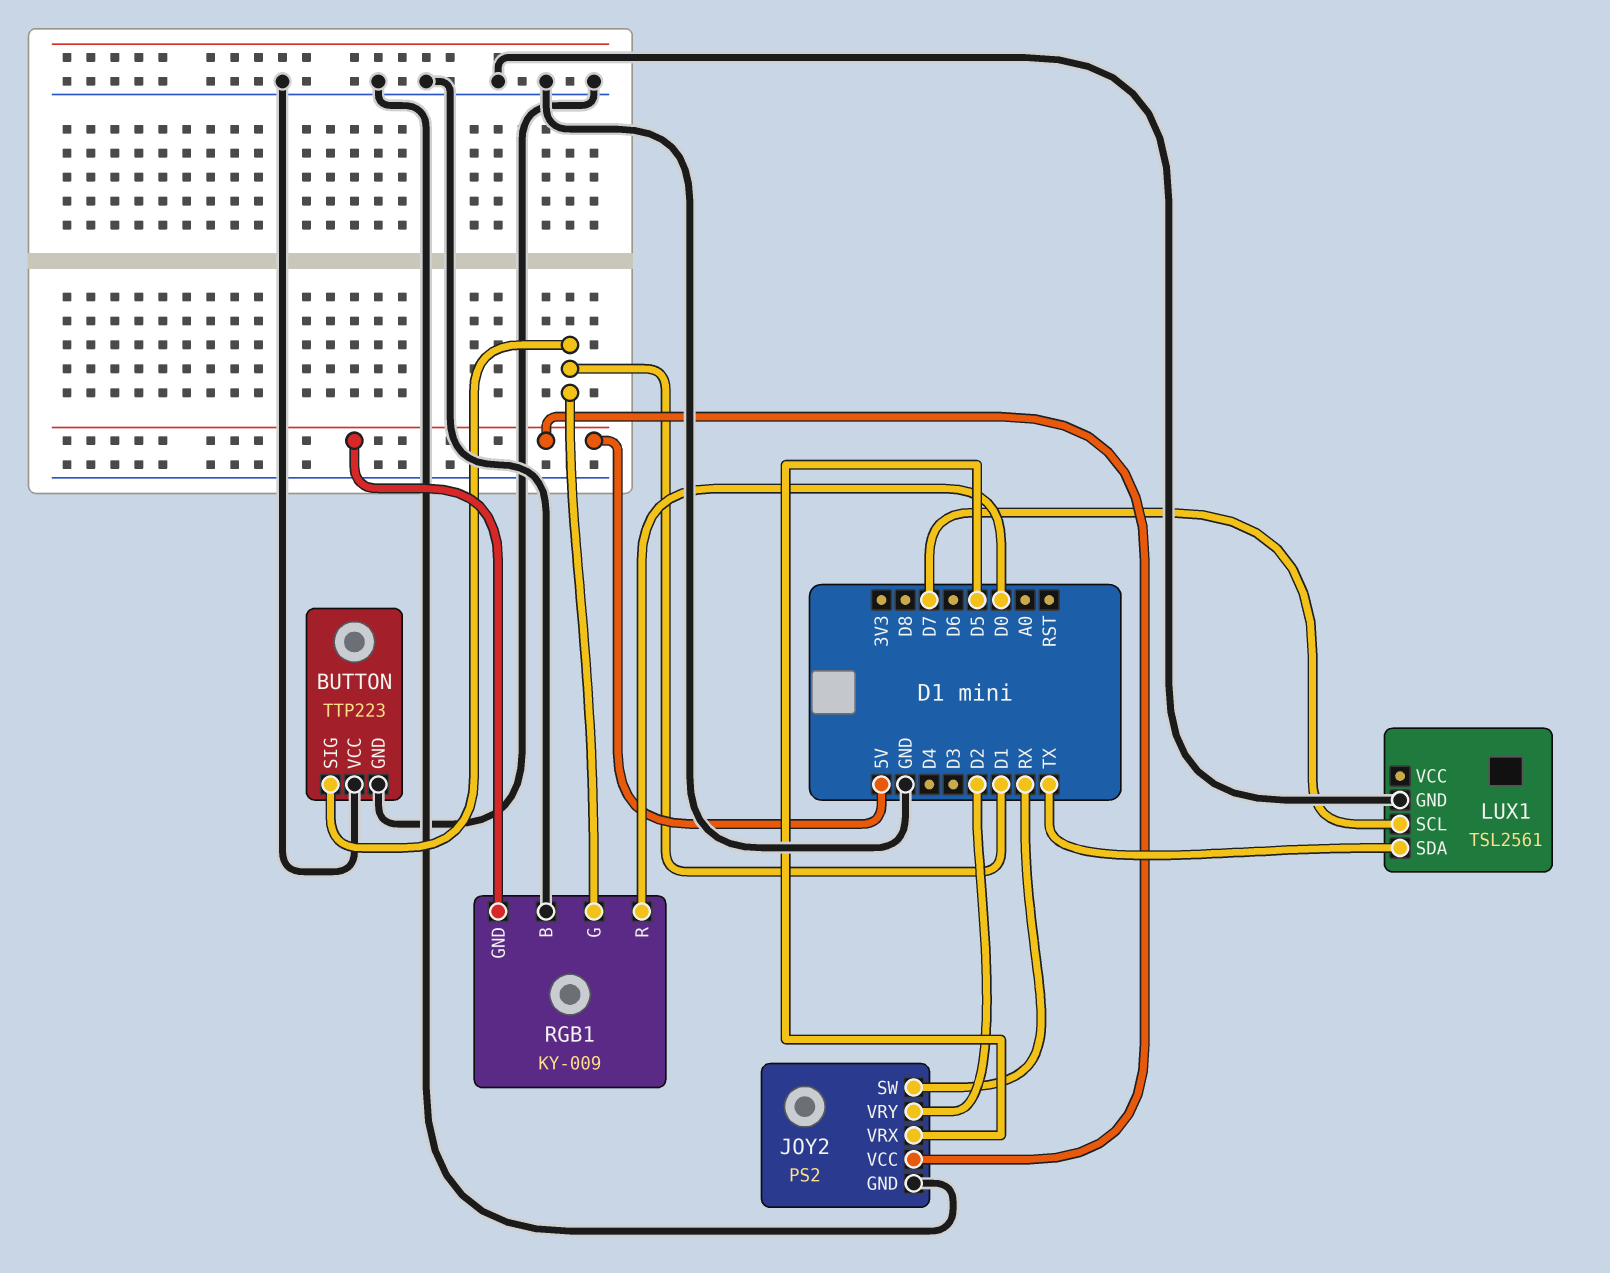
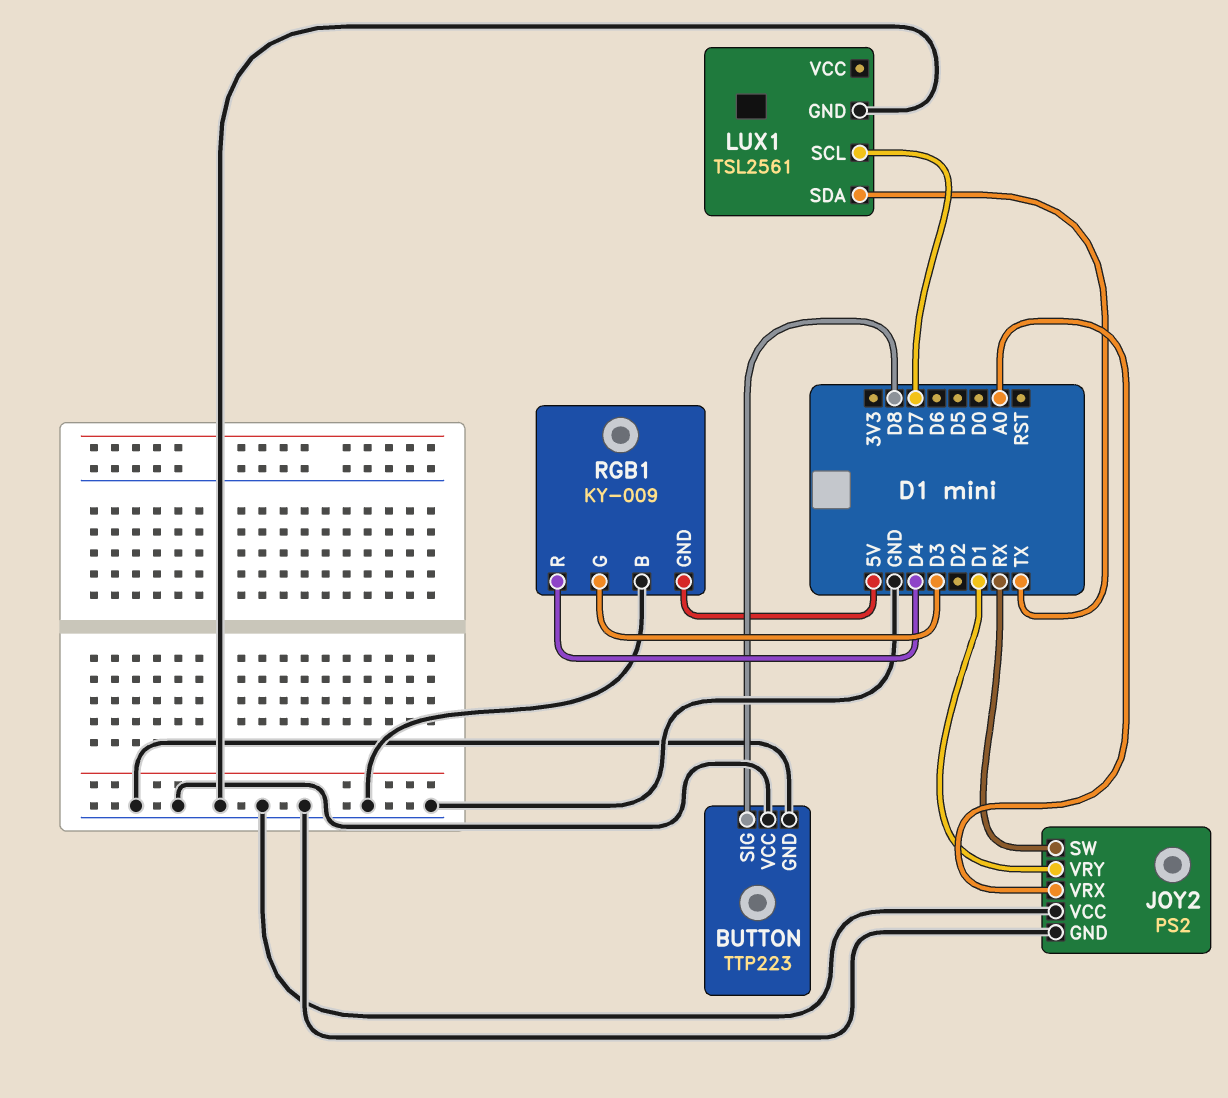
BUTTON pin SIG: D1 -> D8
JOY2 pin VCC: 5V -> GND
JOY2 pin VRX: D5 -> A0
JOY2 pin VRY: D2 -> D1
RGB1 pin G: D1 -> D3
RGB1 pin R: D0 -> D4

